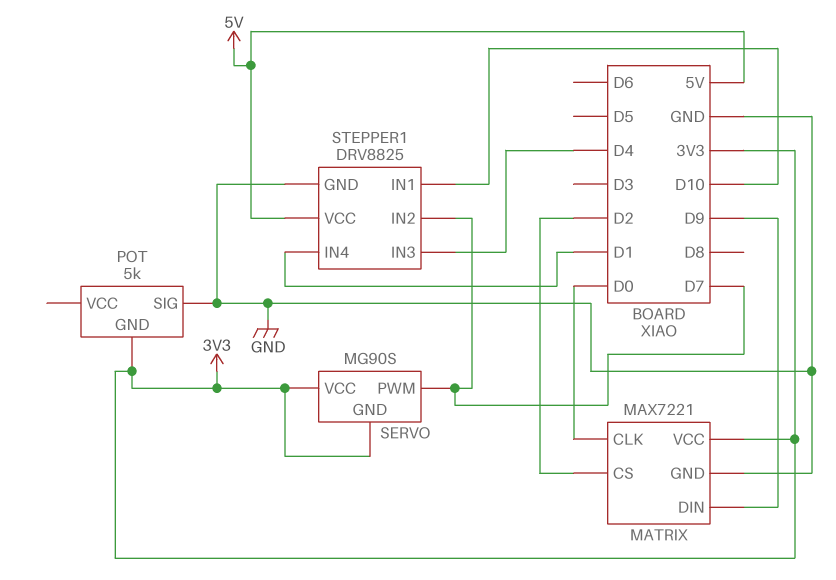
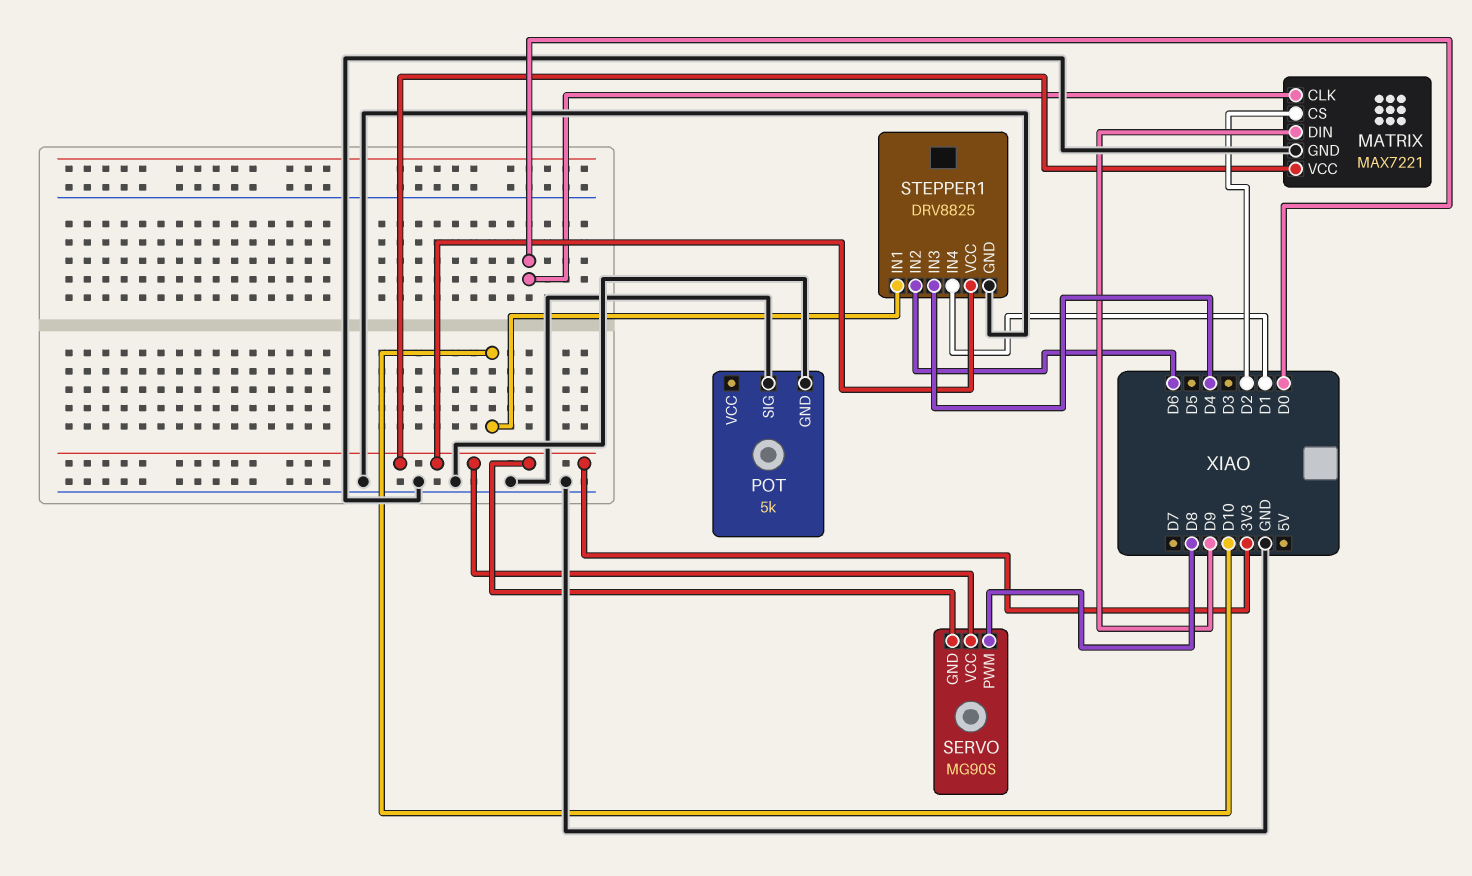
POT pin GND: 3V3 -> GND
SERVO pin PWM: D7 -> D8
STEPPER1 pin IN2: D7 -> D6
STEPPER1 pin VCC: 5V -> 3V3

